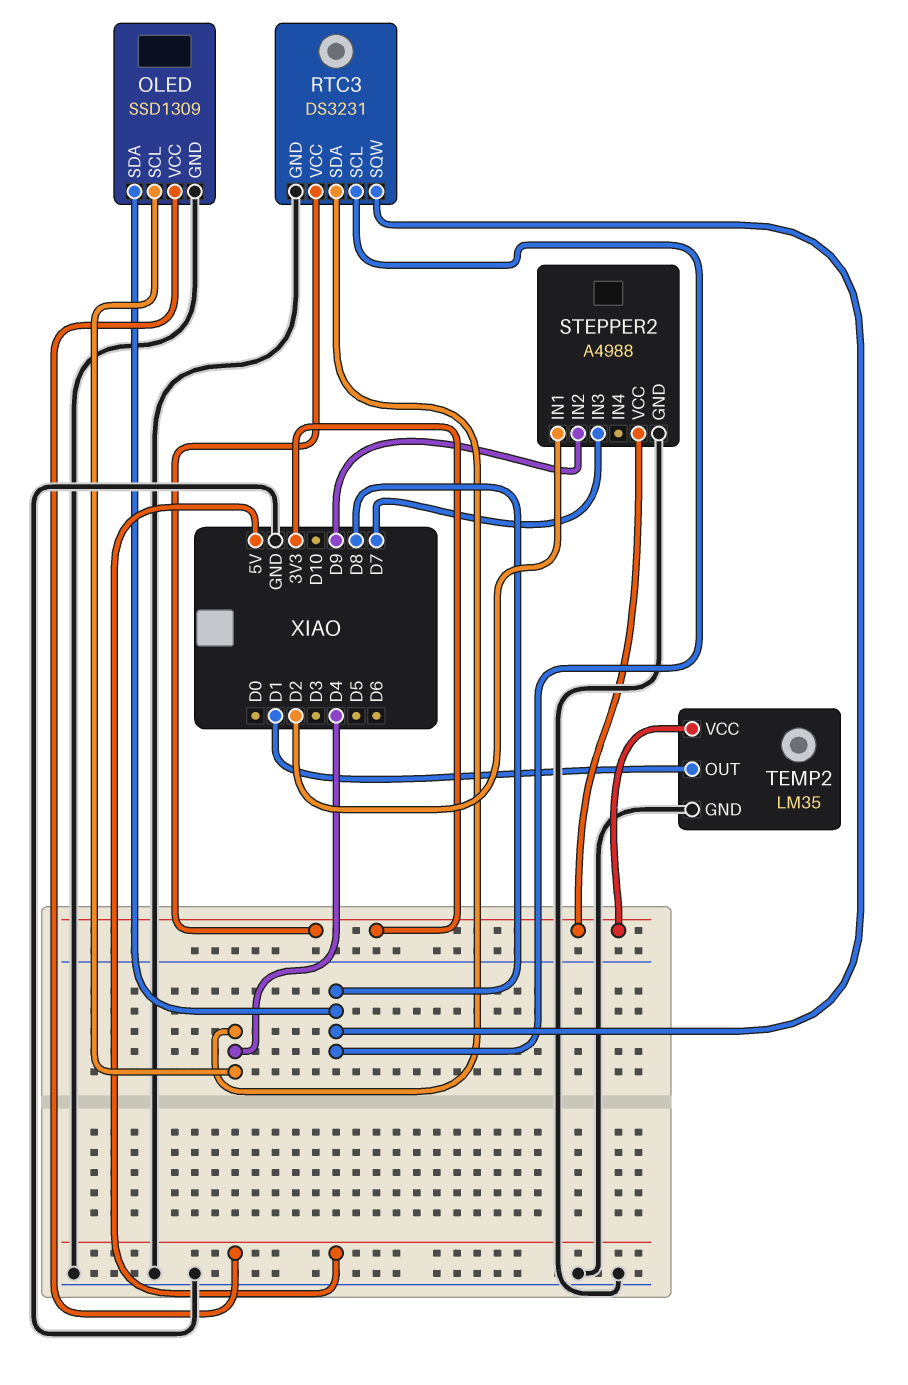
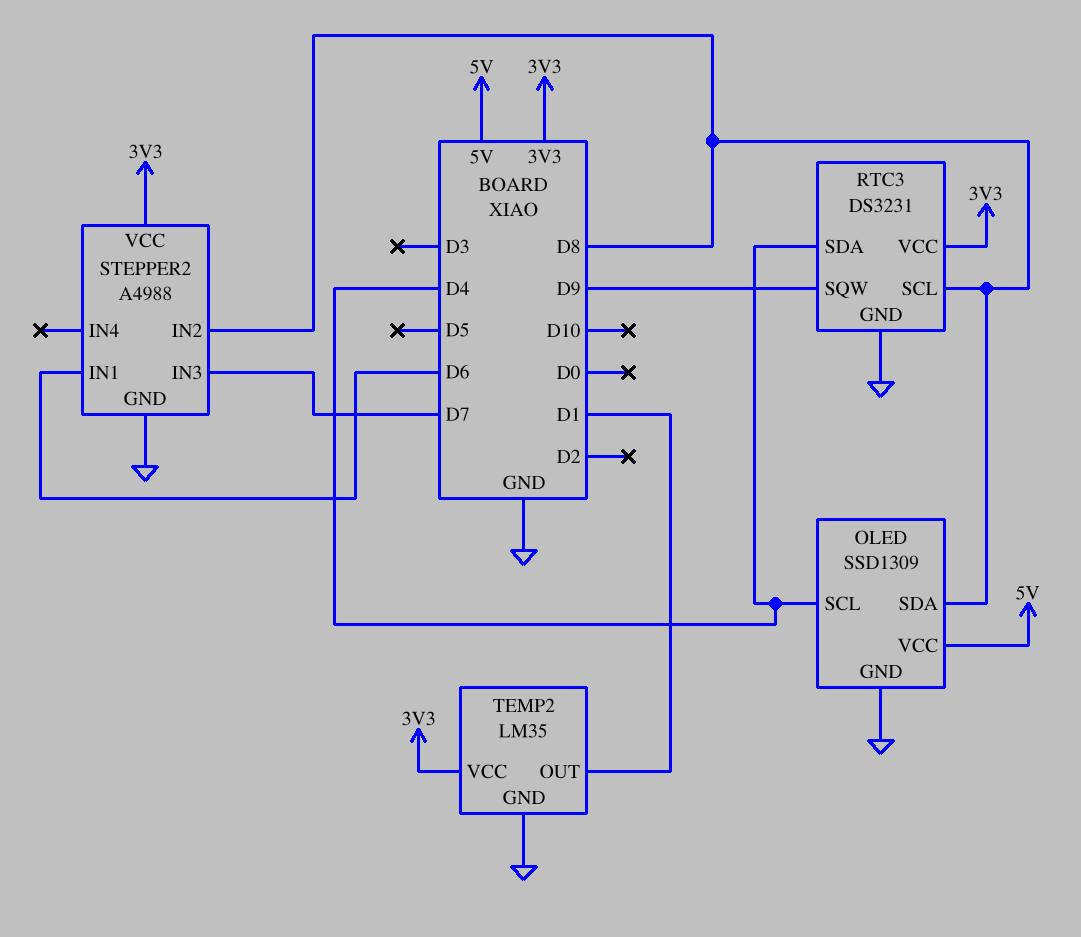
RTC3 pin SQW: D8 -> D9
STEPPER2 pin IN1: D2 -> D6
STEPPER2 pin IN2: D9 -> D8

